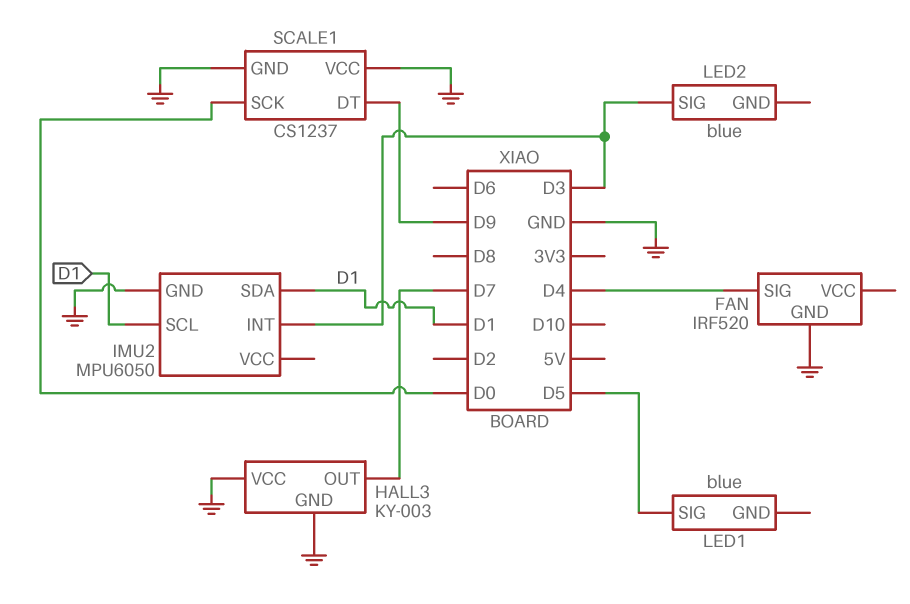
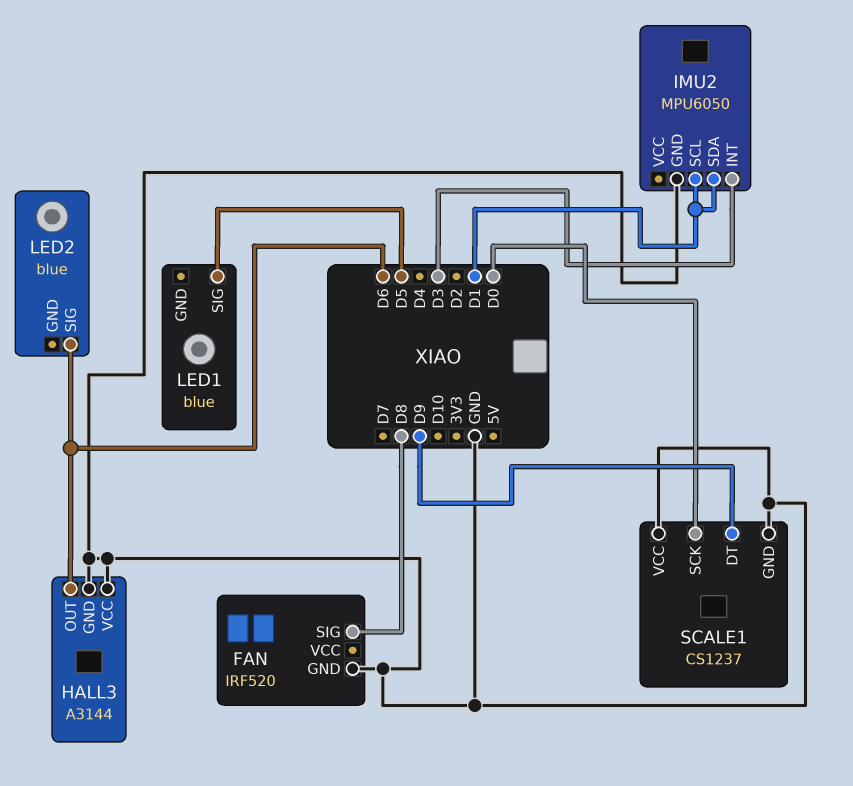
FAN pin SIG: D4 -> D8
HALL3: KY-003 -> A3144
HALL3 pin OUT: D7 -> D6
LED2 pin SIG: D3 -> D6

